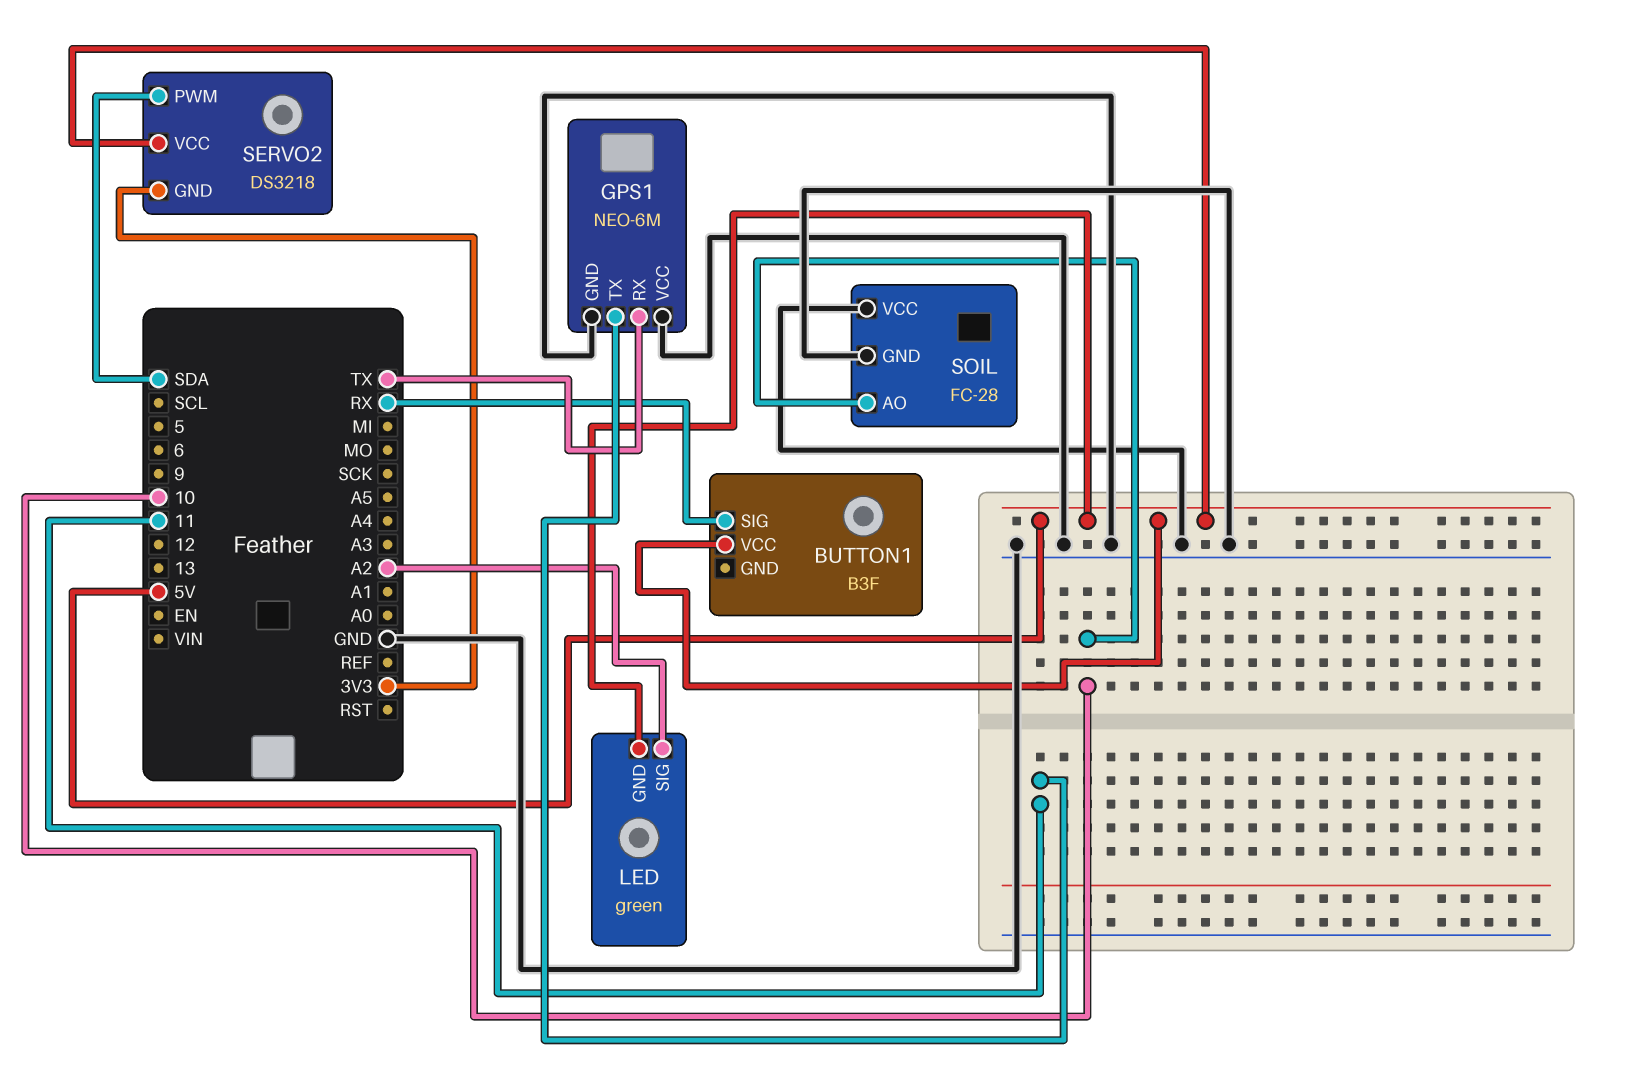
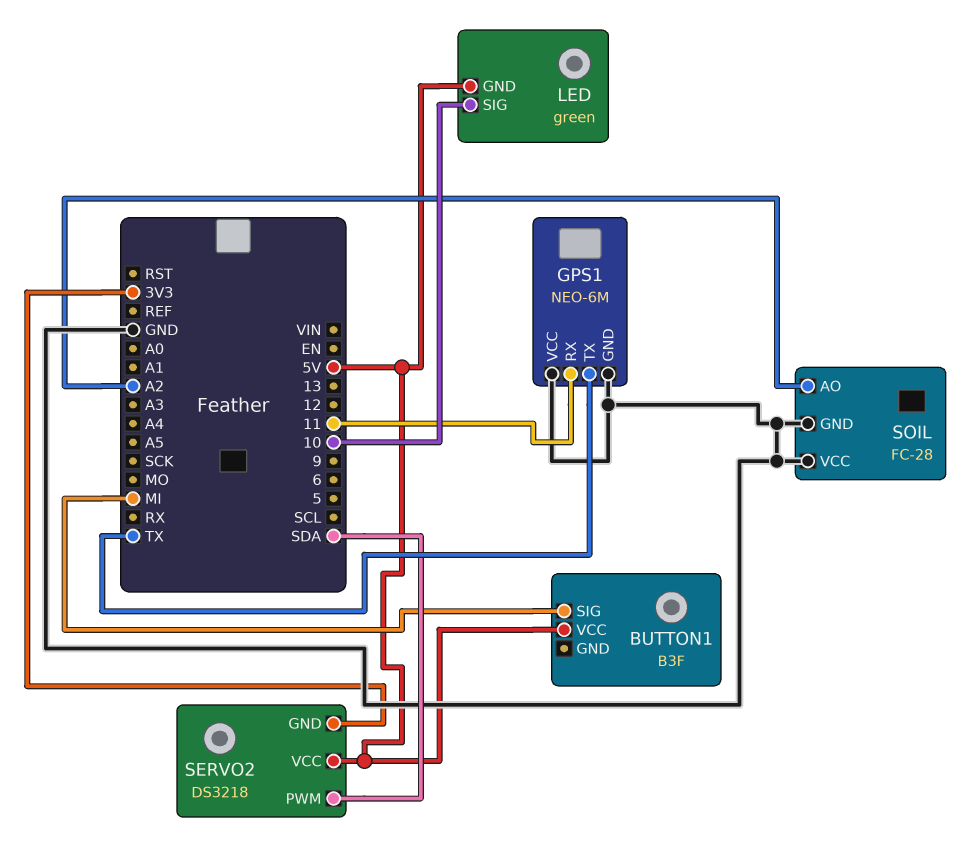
BUTTON1 pin SIG: RX -> MI
GPS1 pin RX: TX -> 11
GPS1 pin TX: 11 -> TX
LED pin SIG: A2 -> 10
SOIL pin AO: 10 -> A2

